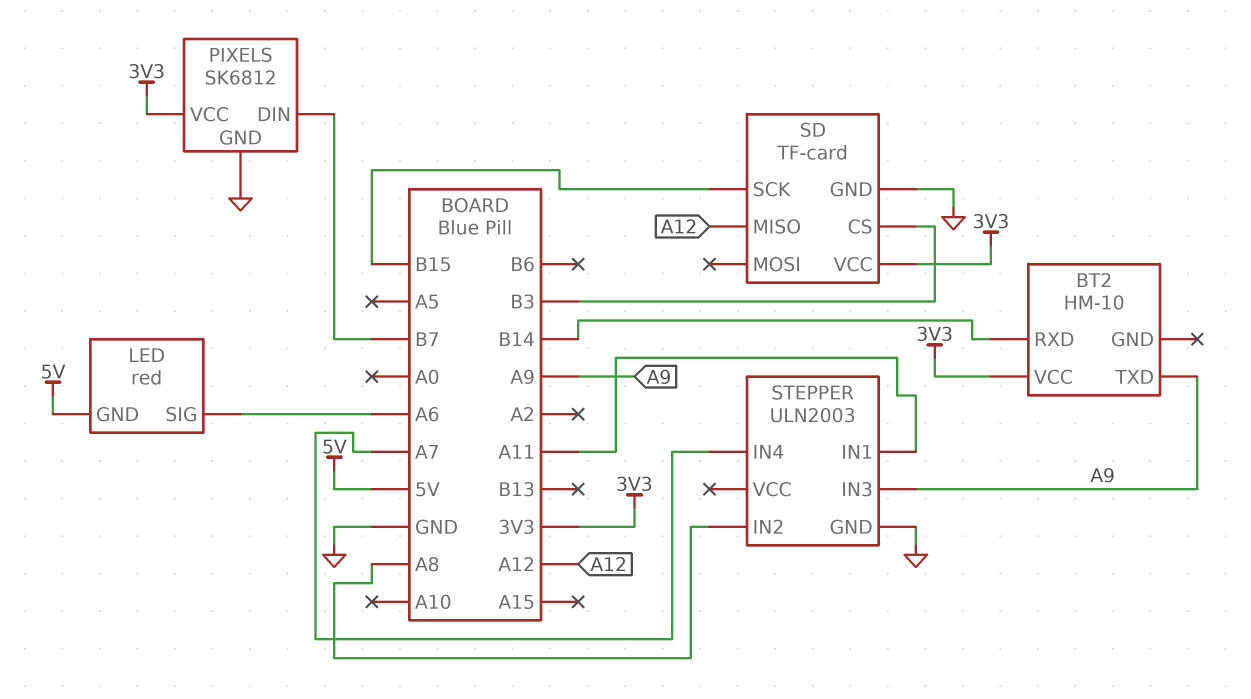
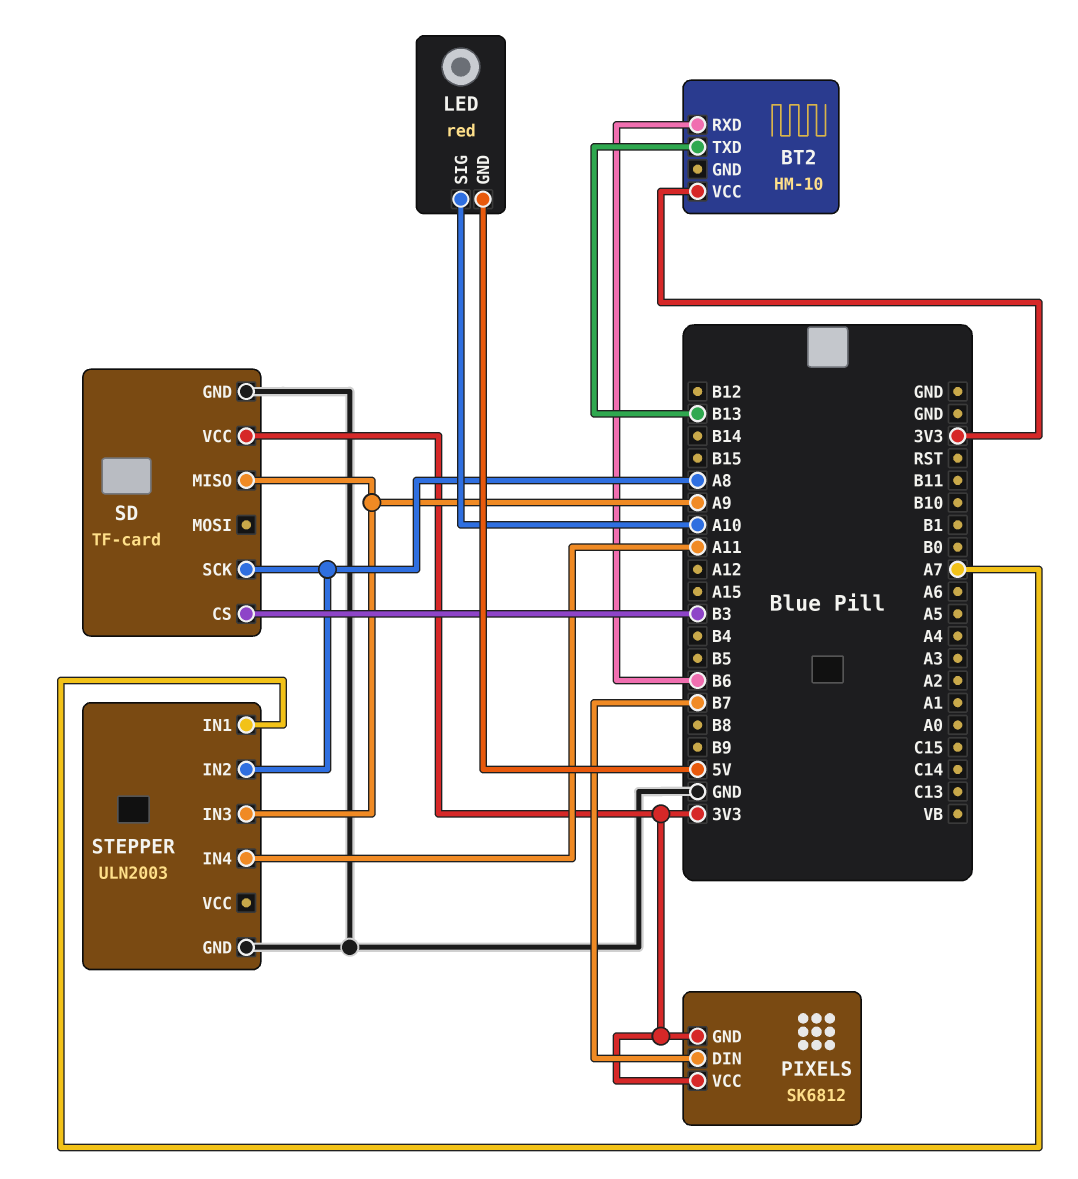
BT2 pin RXD: B14 -> B6
BT2 pin TXD: A9 -> B13
LED pin SIG: A6 -> A10
PIXELS pin GND: GND -> 3V3
SD pin MISO: A12 -> A9
SD pin SCK: B15 -> A8
STEPPER pin IN1: A11 -> A7
STEPPER pin IN4: A7 -> A11

